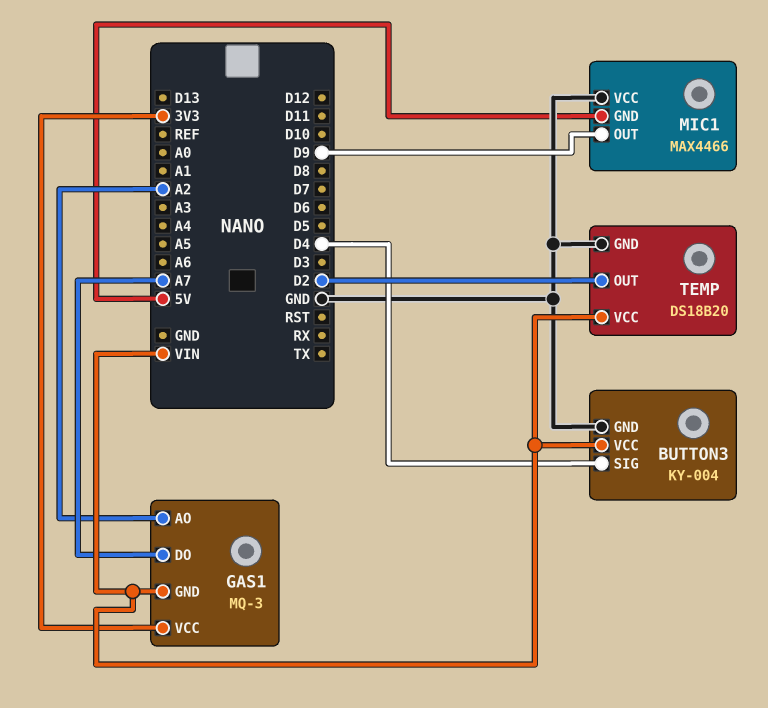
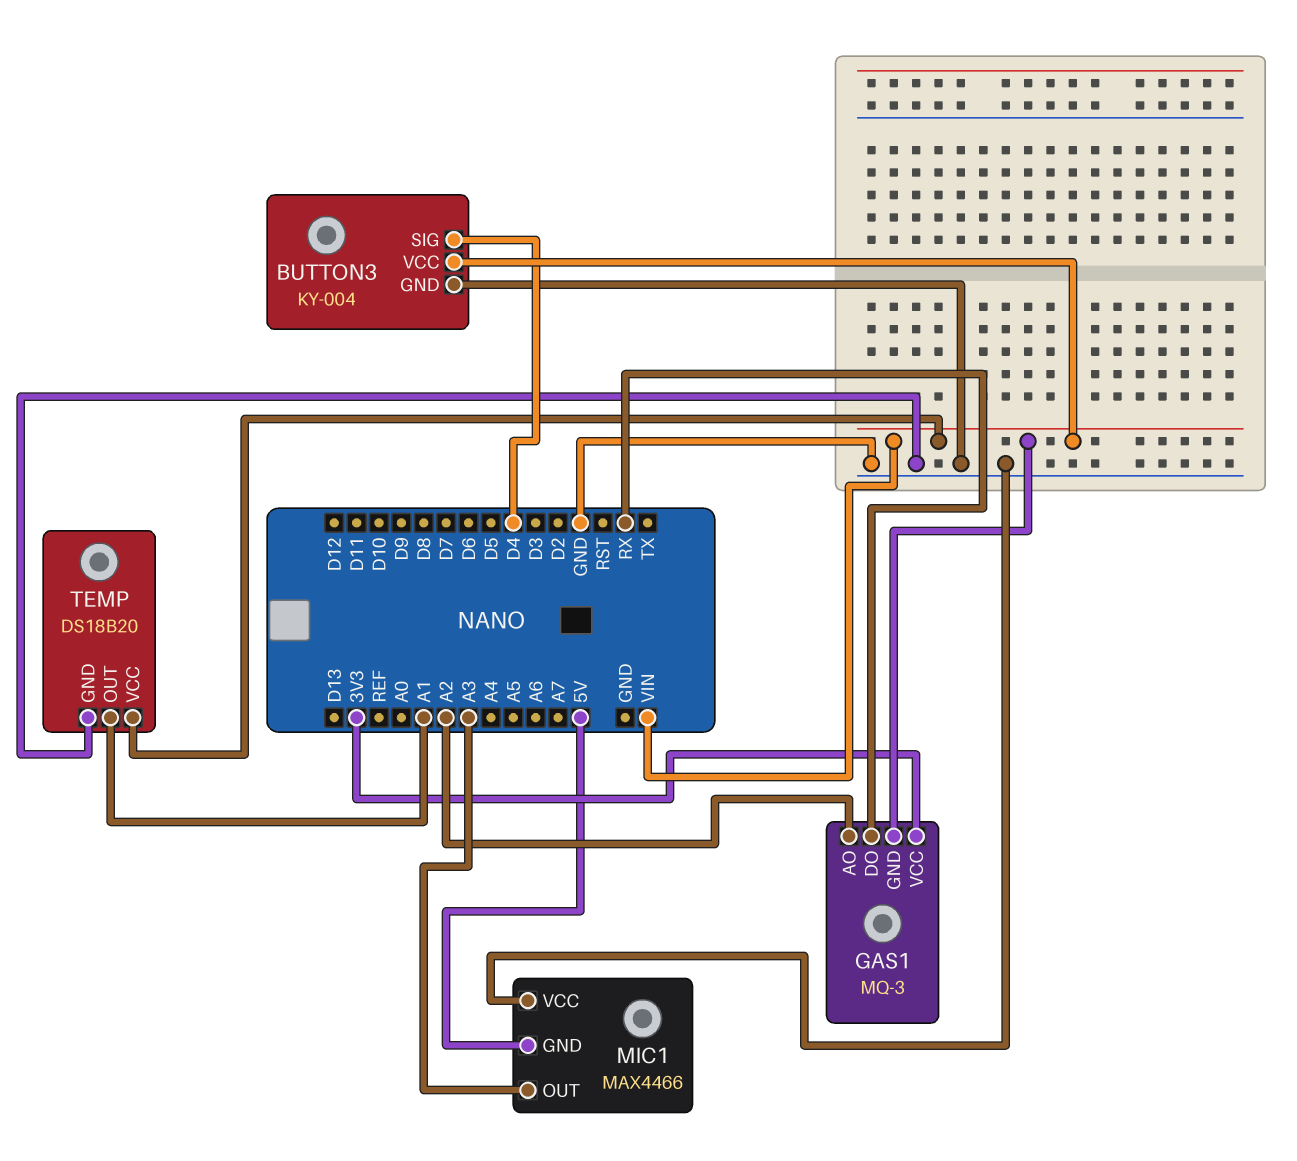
GAS1 pin DO: A7 -> RX
MIC1 pin OUT: D9 -> A3
TEMP pin OUT: D2 -> A1

